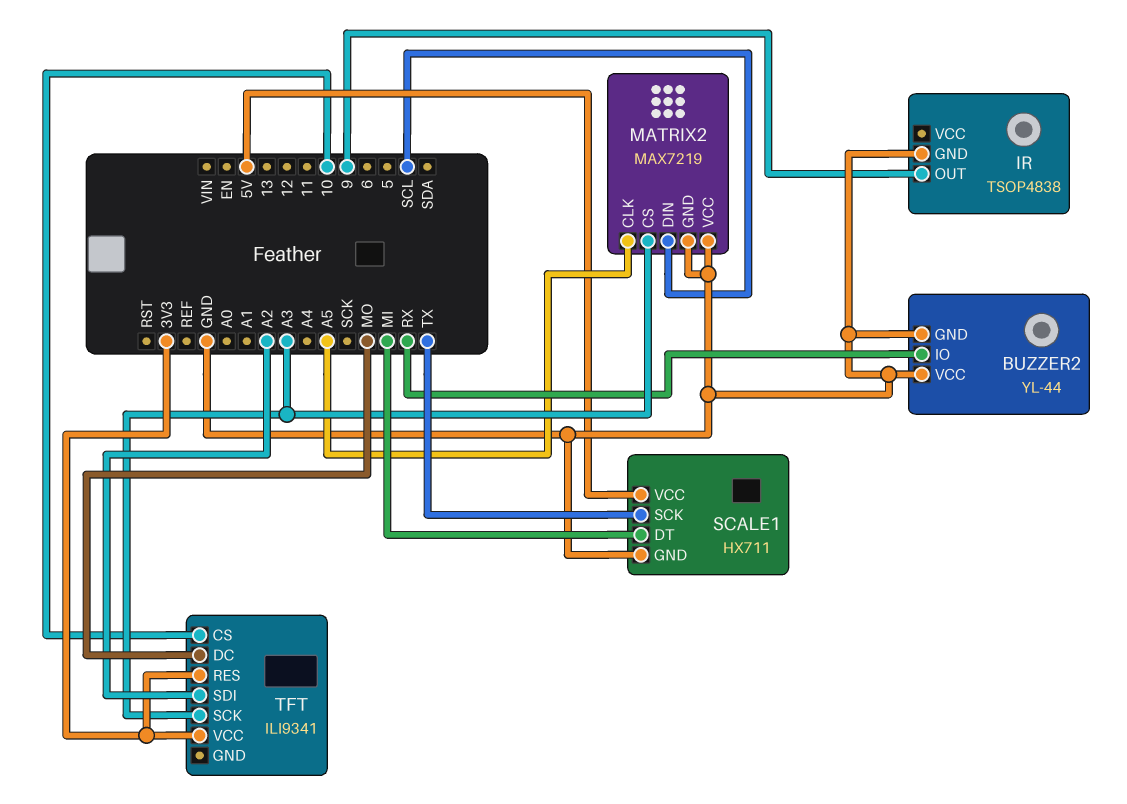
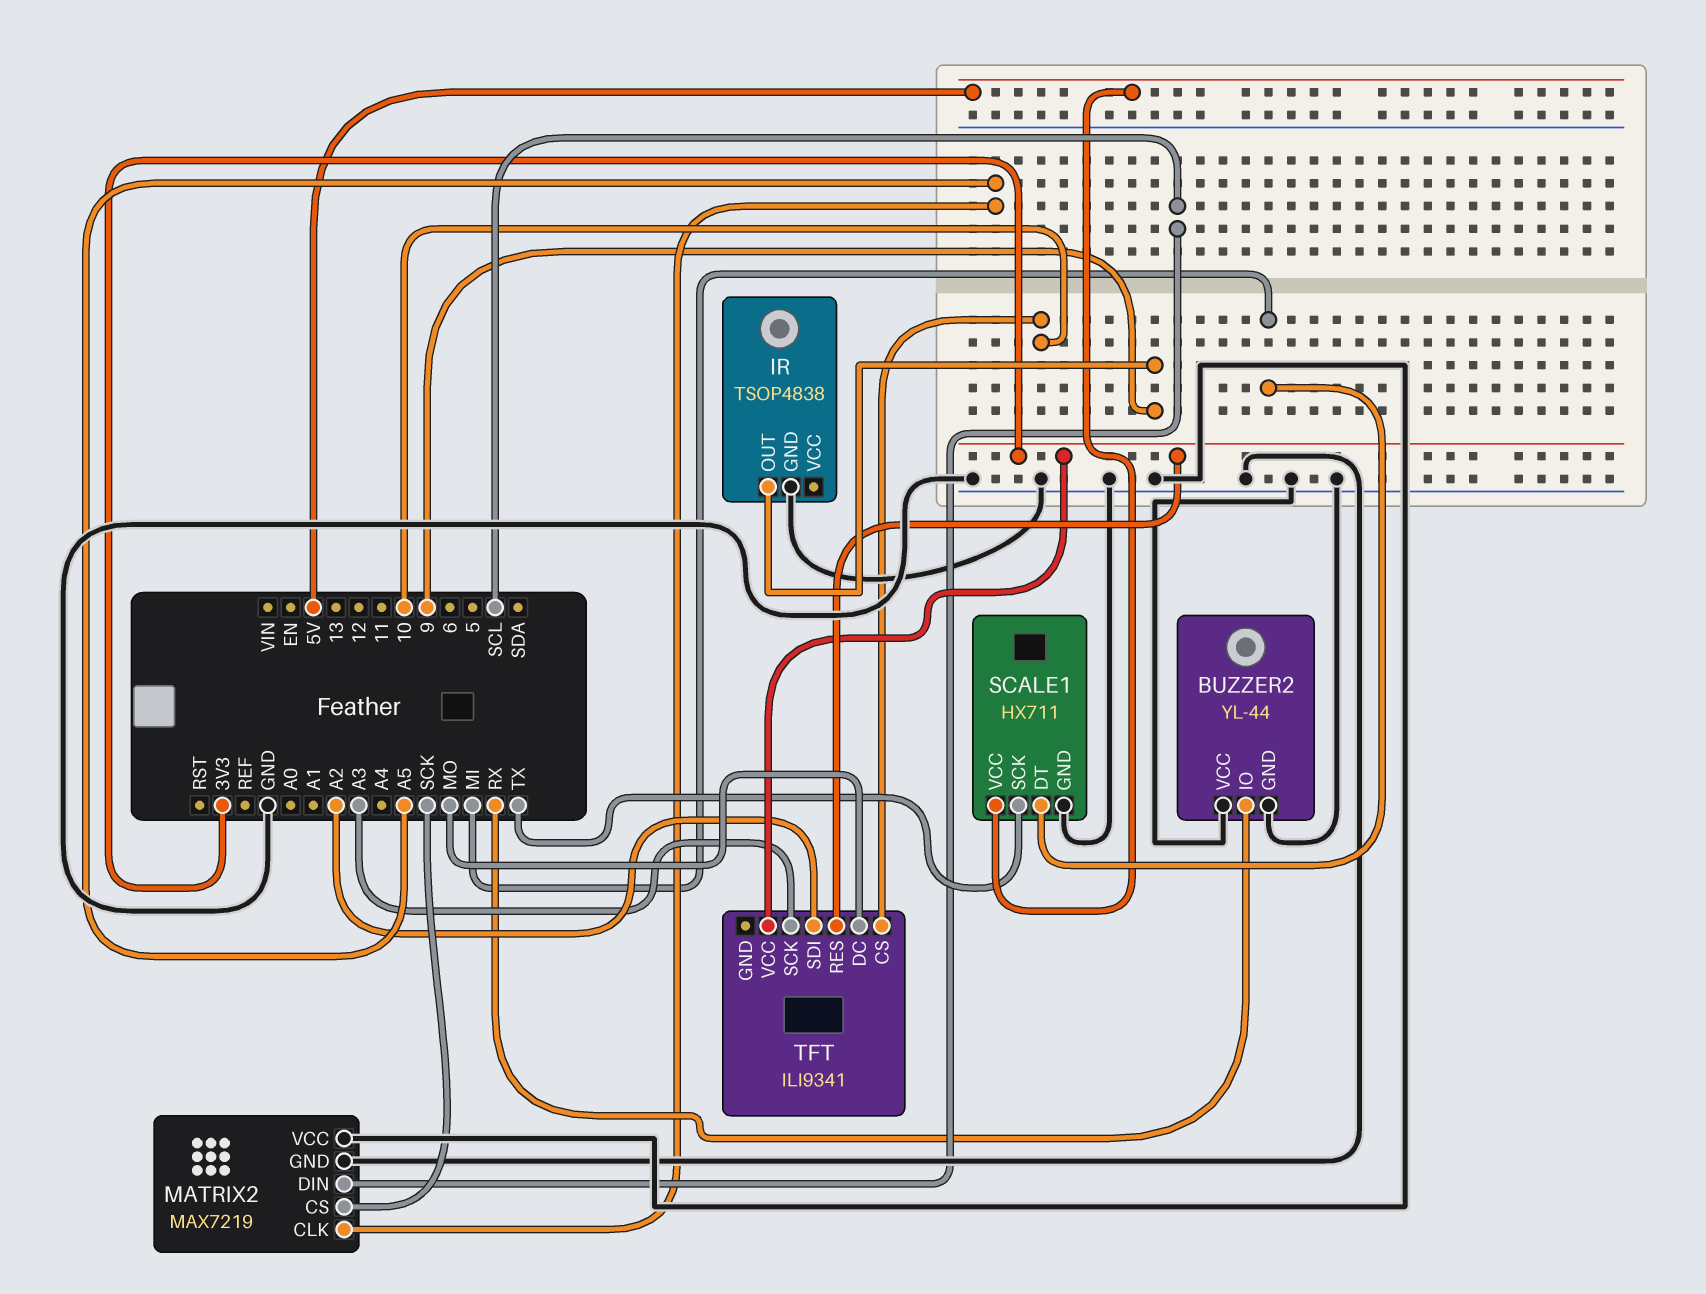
MATRIX2 pin CS: A3 -> SCK

